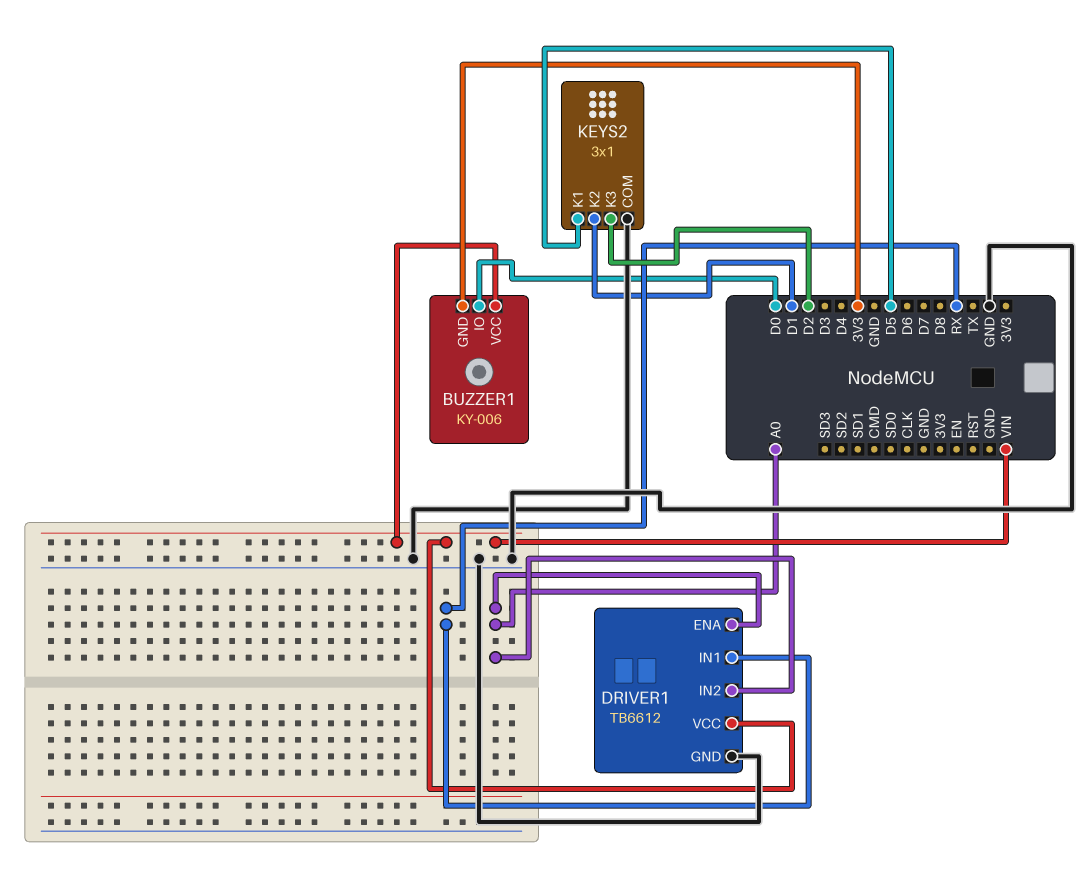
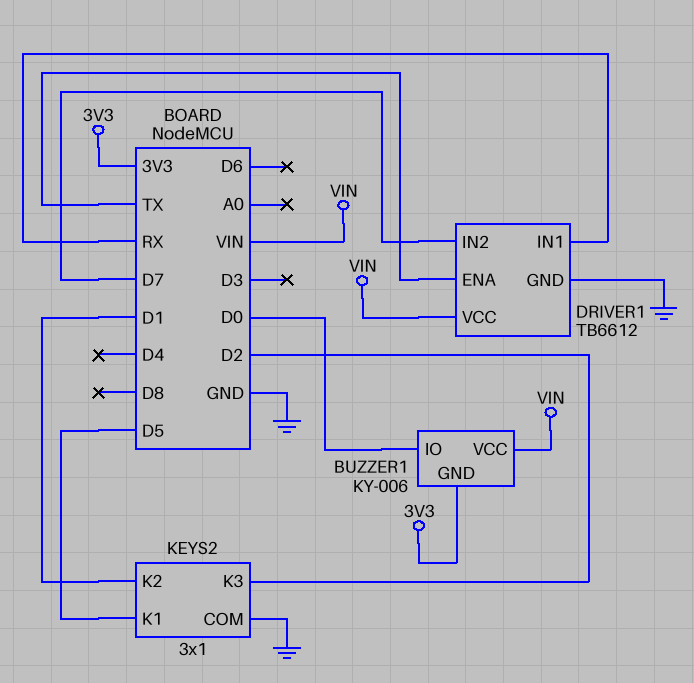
DRIVER1 pin ENA: A0 -> TX
DRIVER1 pin IN2: A0 -> D7

